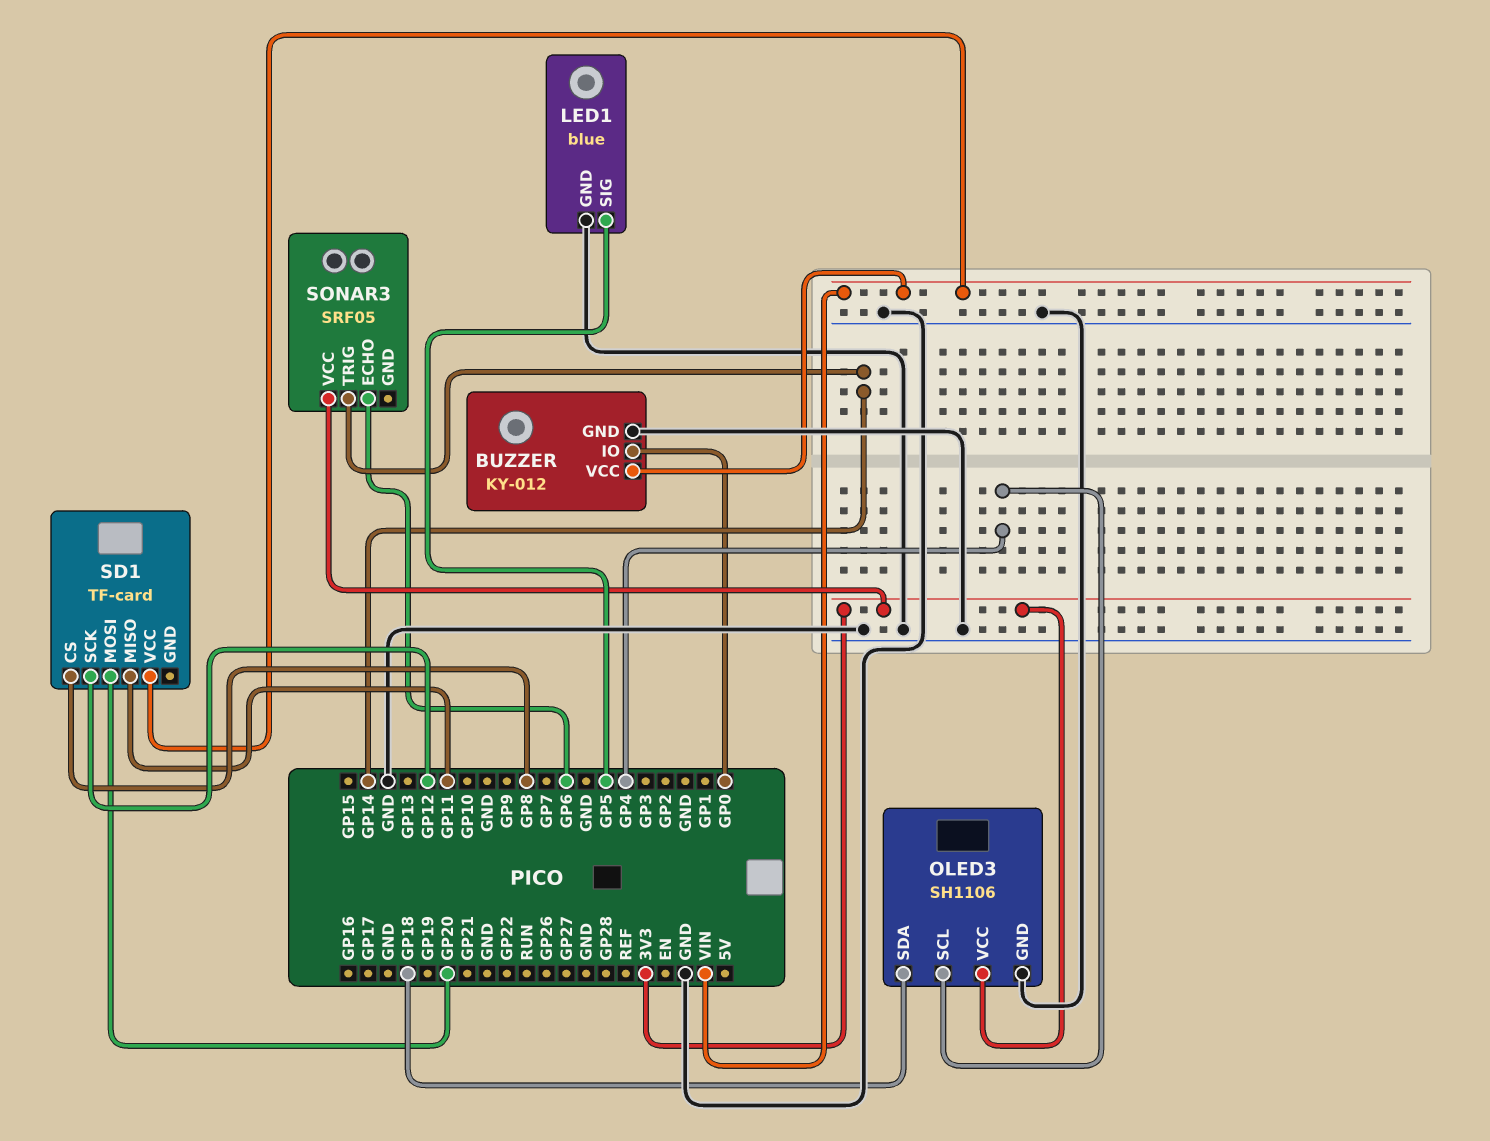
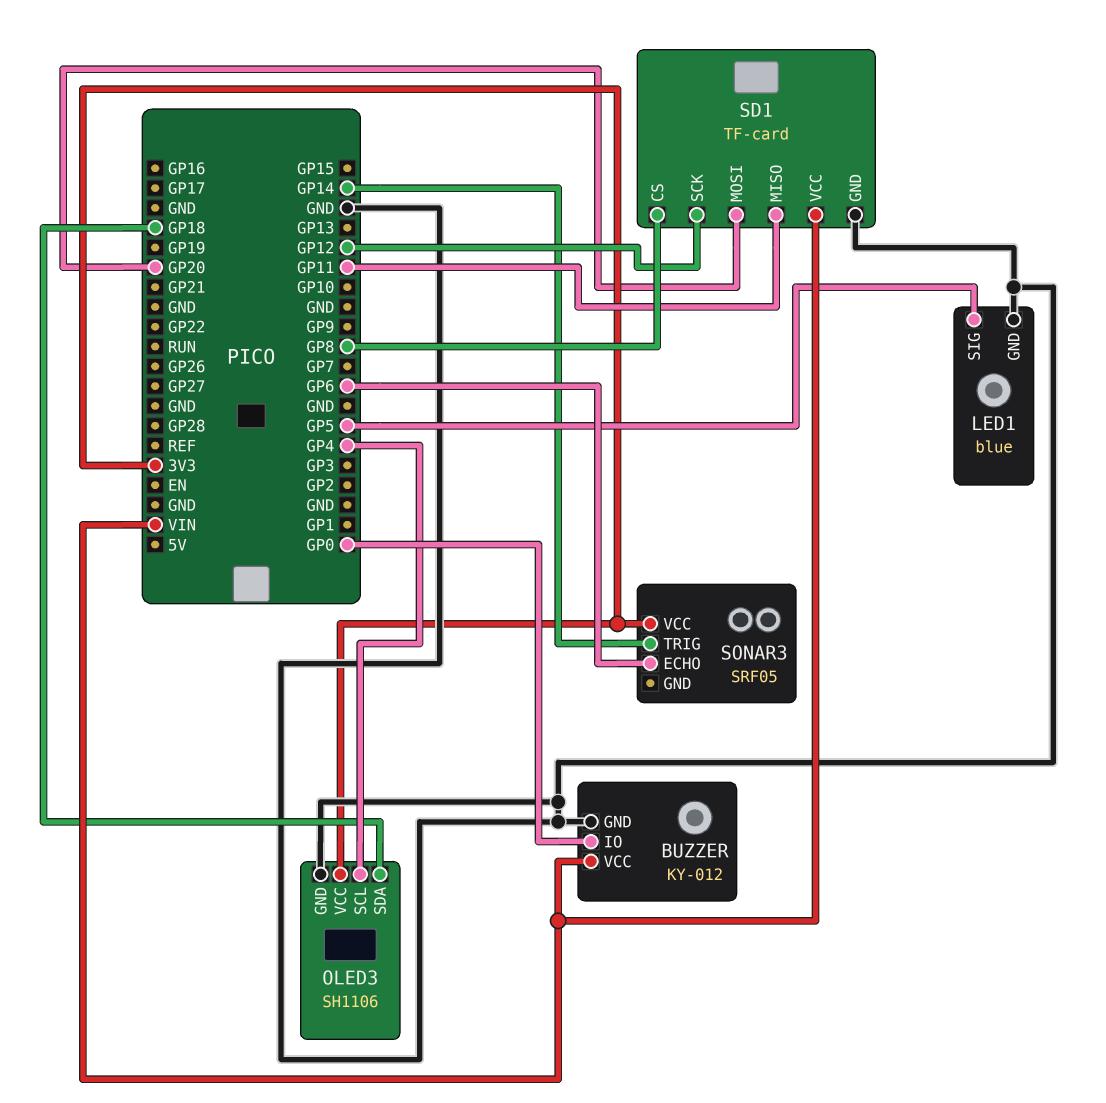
SD1 pin GND: none -> GND

